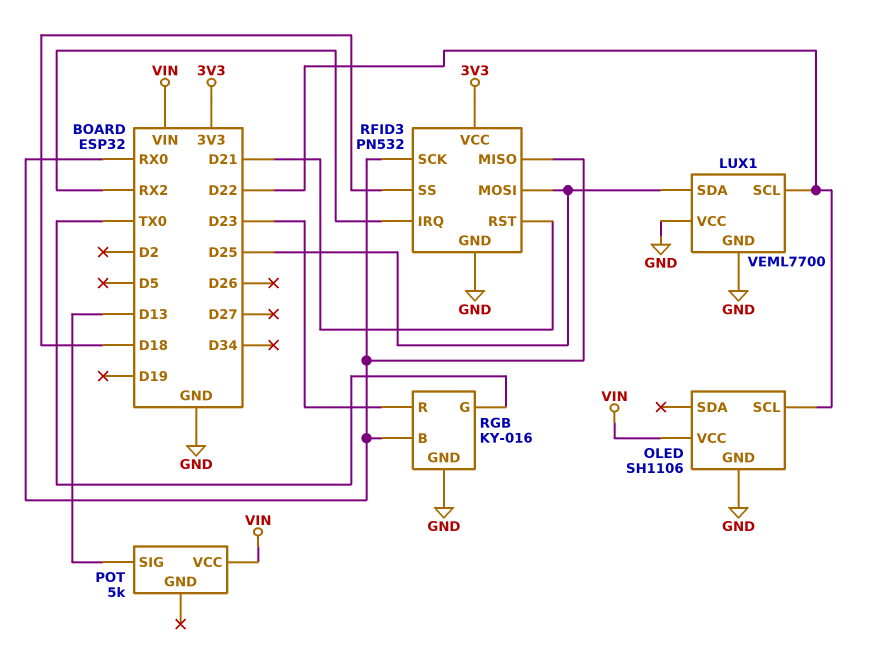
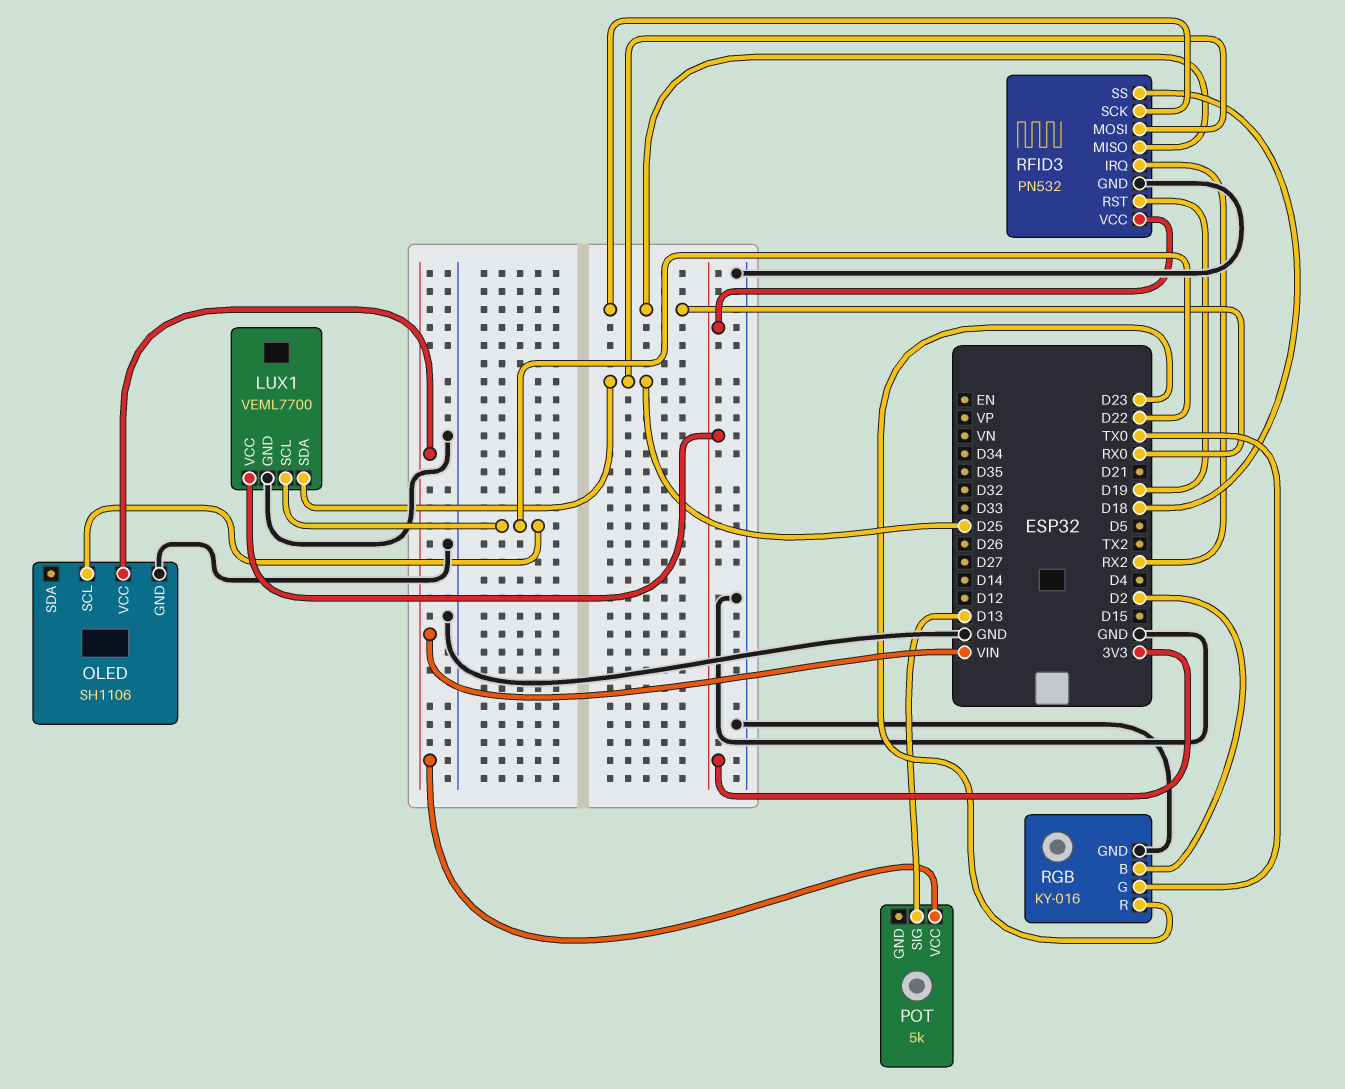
LUX1 pin VCC: GND -> 3V3
RFID3 pin RST: D21 -> D19
RGB pin B: RX0 -> D2

